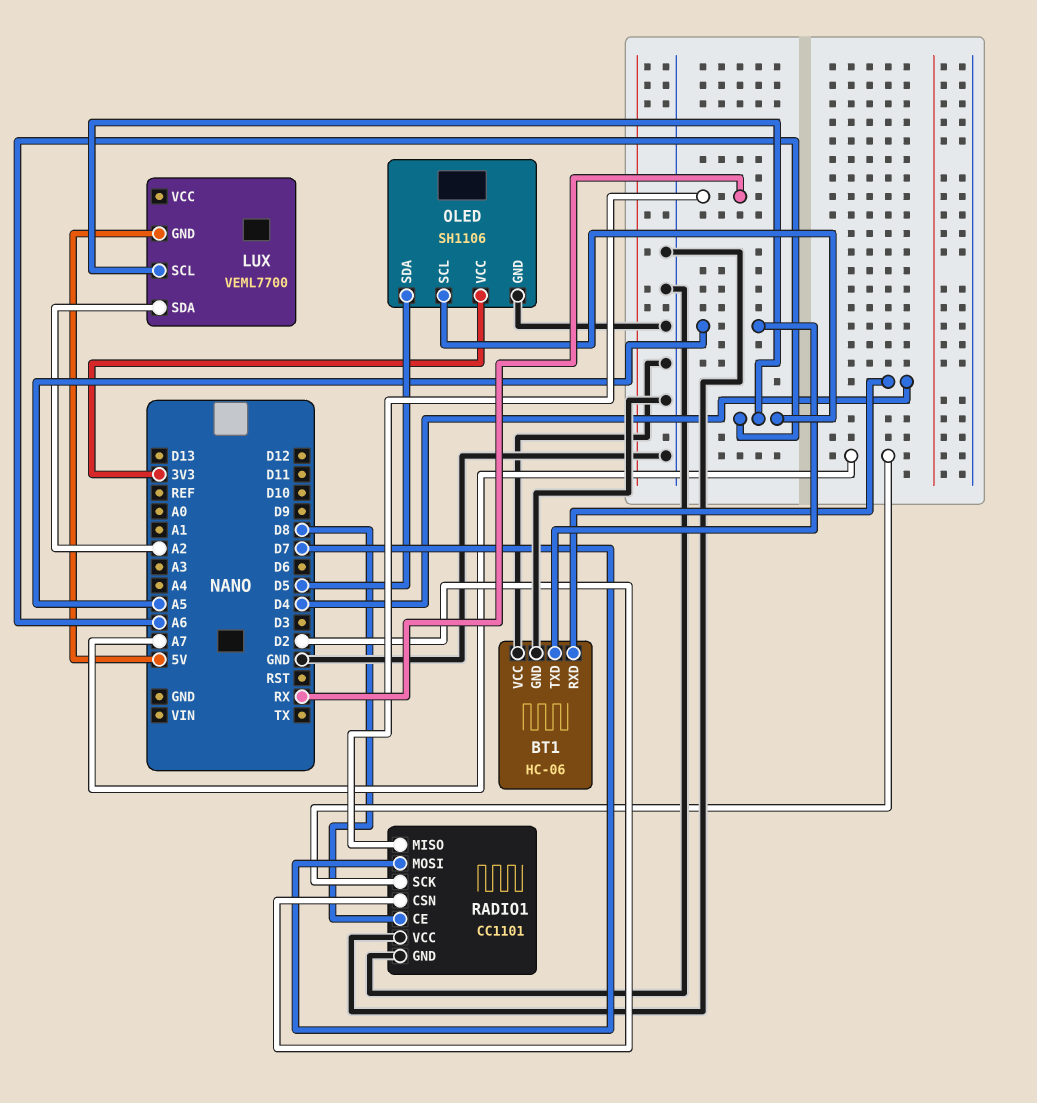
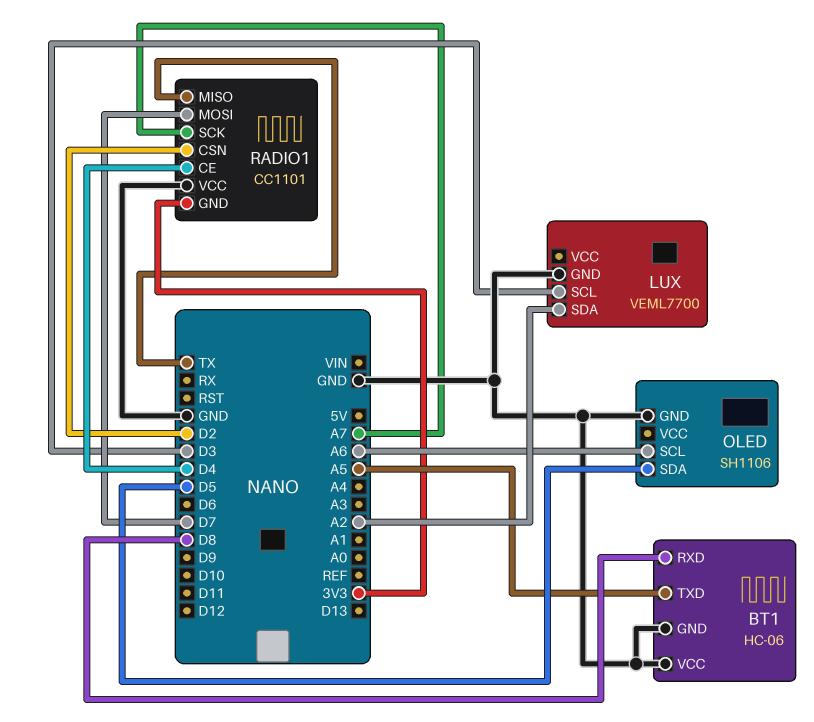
BT1 pin RXD: D4 -> D8
LUX pin GND: 5V -> GND
LUX pin SCL: A6 -> D3
OLED pin VCC: 3V3 -> none
RADIO1 pin CE: D8 -> D4
RADIO1 pin GND: GND -> 3V3
RADIO1 pin MISO: RX -> TX

